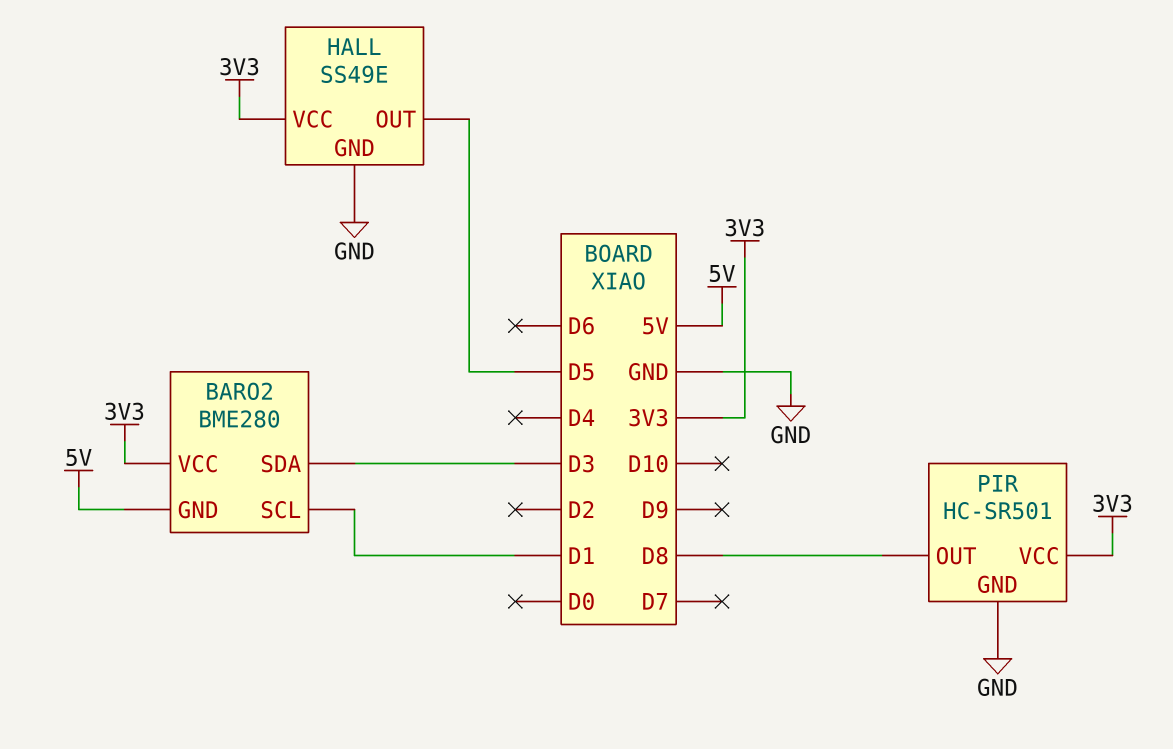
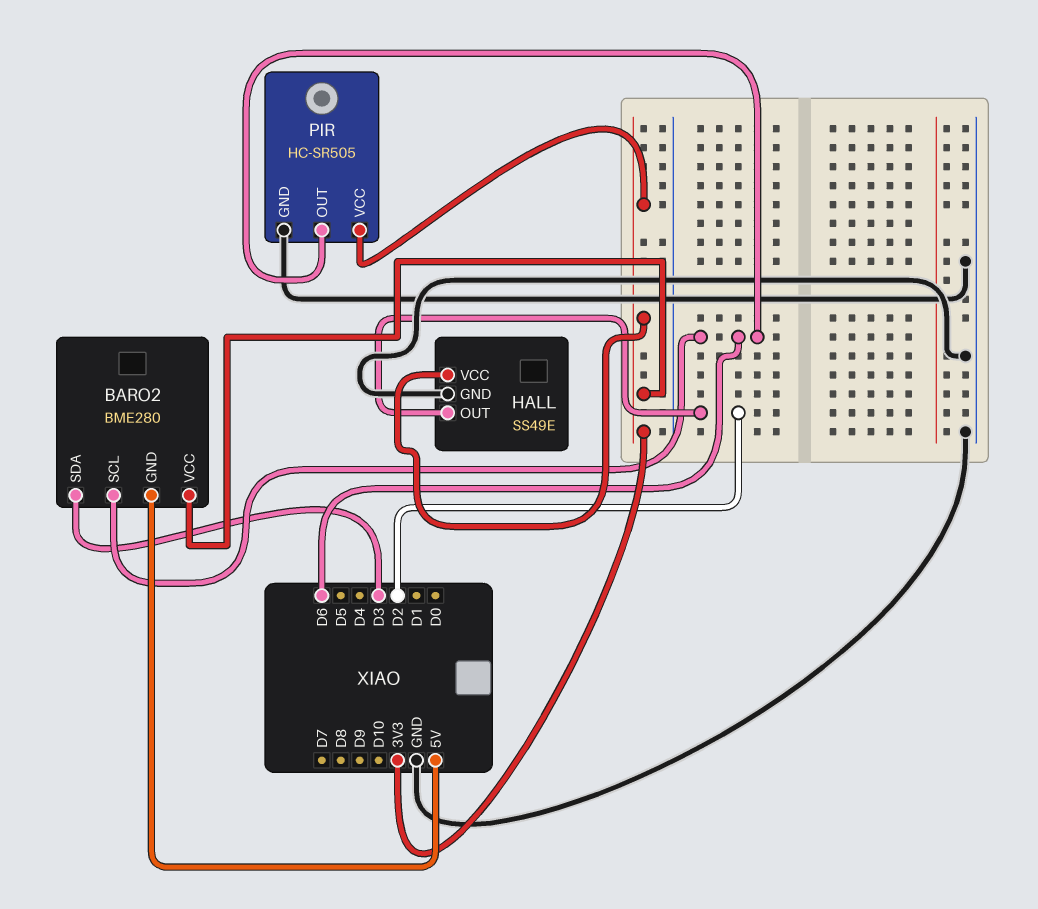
BARO2 pin SCL: D1 -> D6
HALL pin OUT: D5 -> D2
PIR: HC-SR501 -> HC-SR505
PIR pin OUT: D8 -> D6

